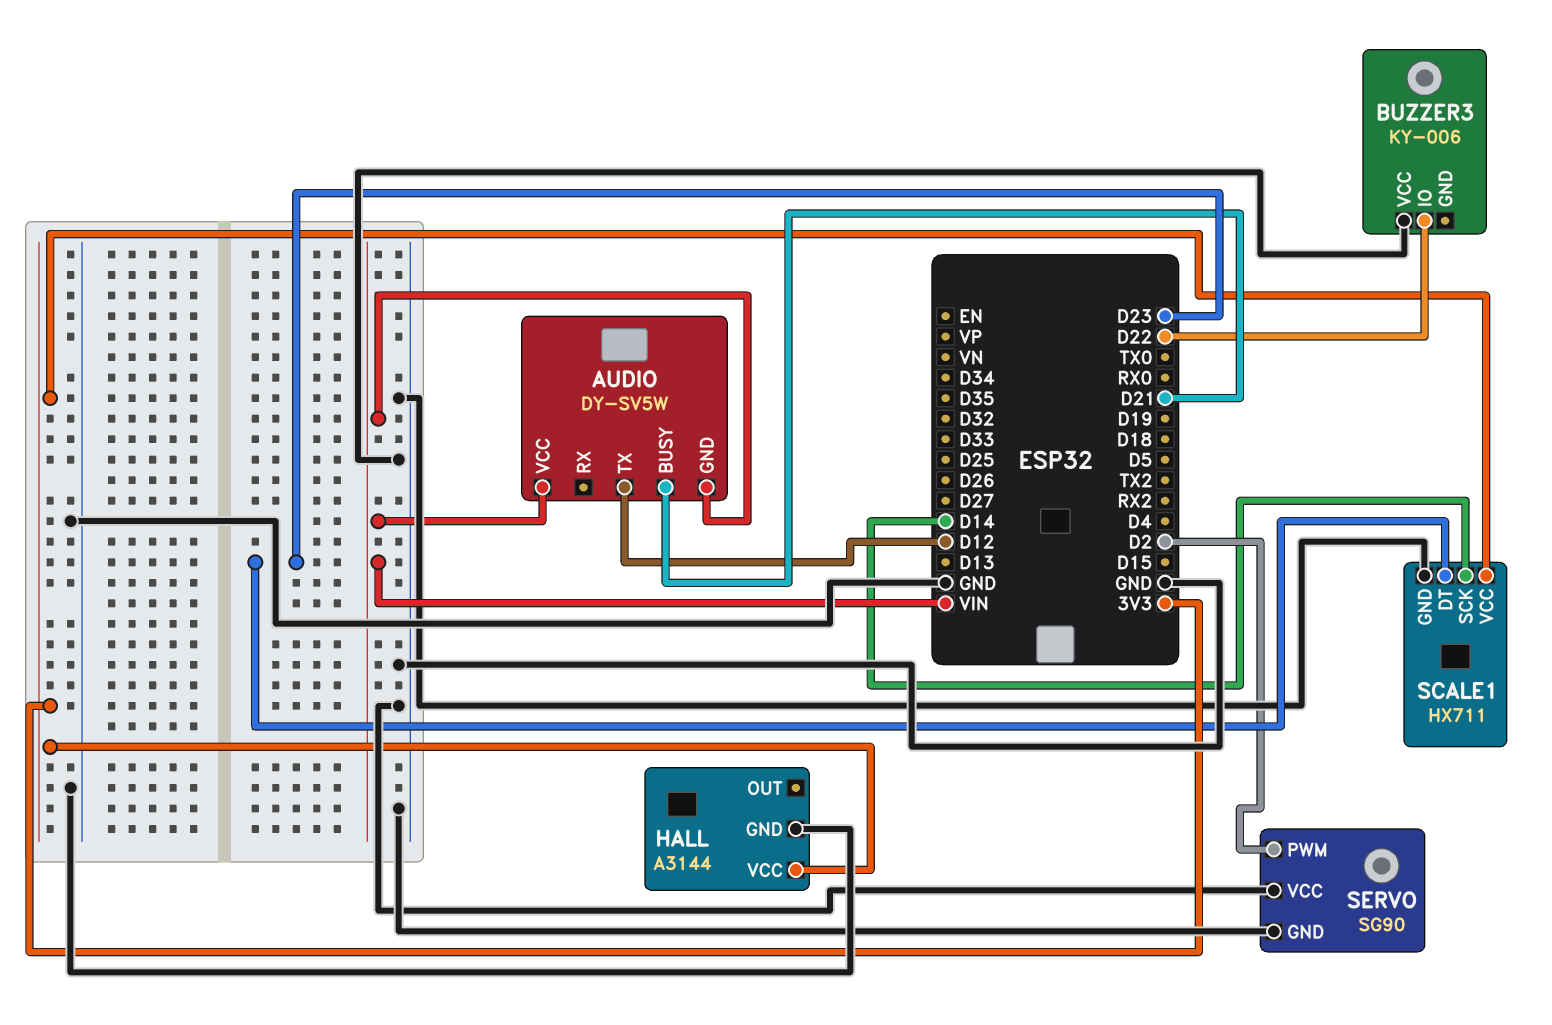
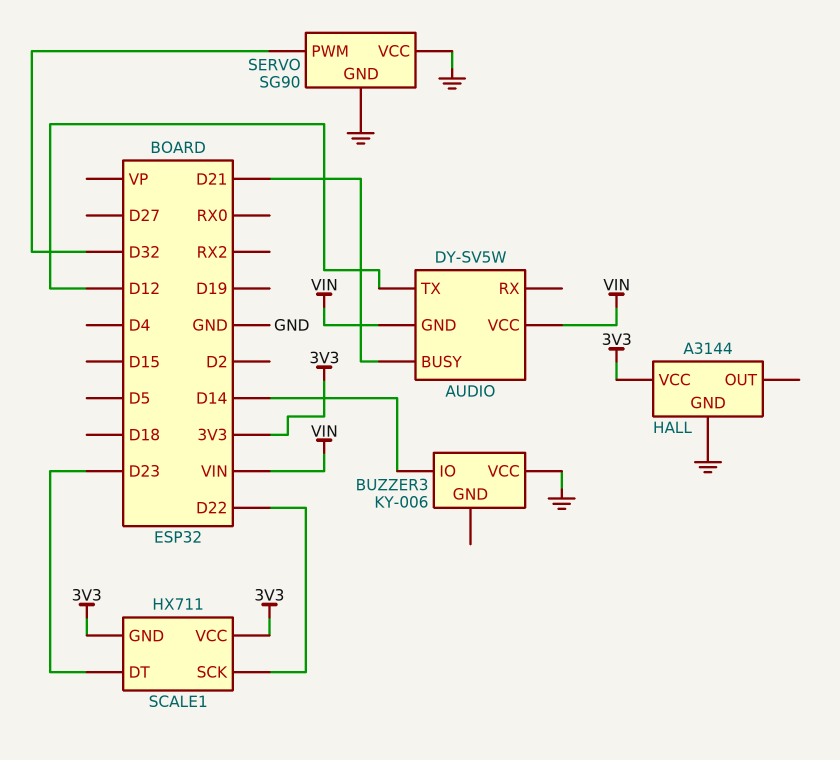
BUZZER3 pin IO: D22 -> D14
SCALE1 pin GND: GND -> 3V3
SCALE1 pin SCK: D14 -> D22
SERVO pin PWM: D2 -> D32

